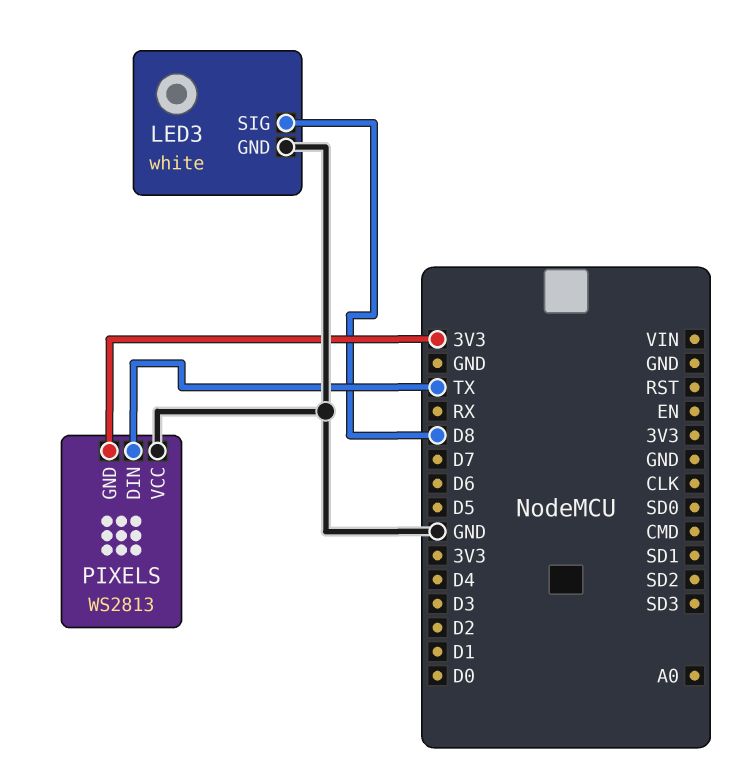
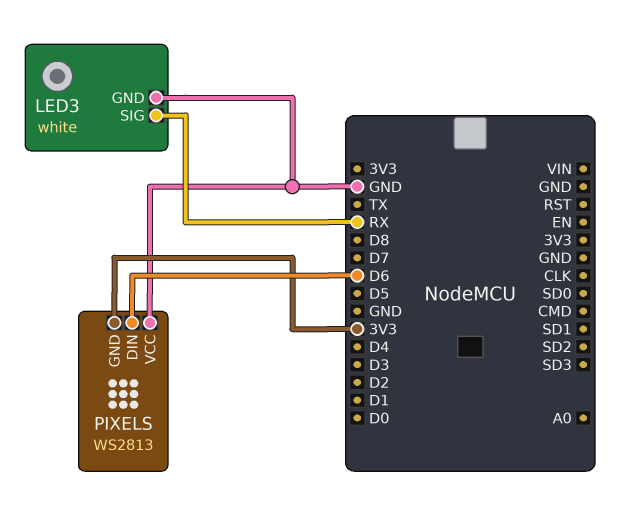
LED3 pin SIG: D8 -> RX
PIXELS pin DIN: TX -> D6

